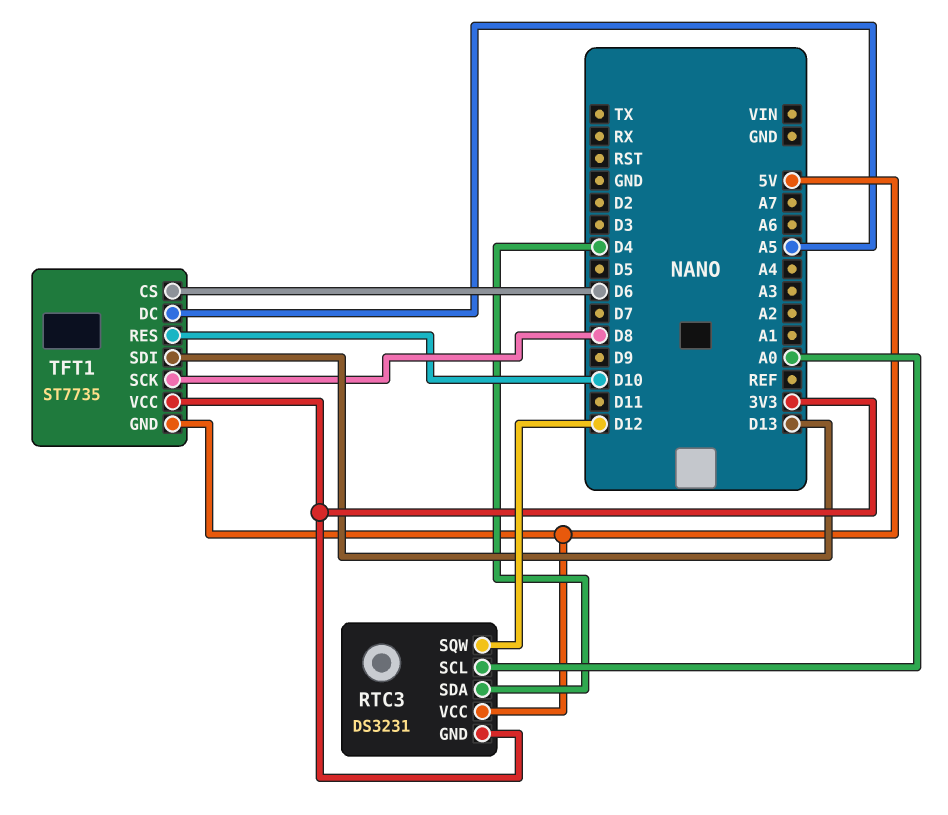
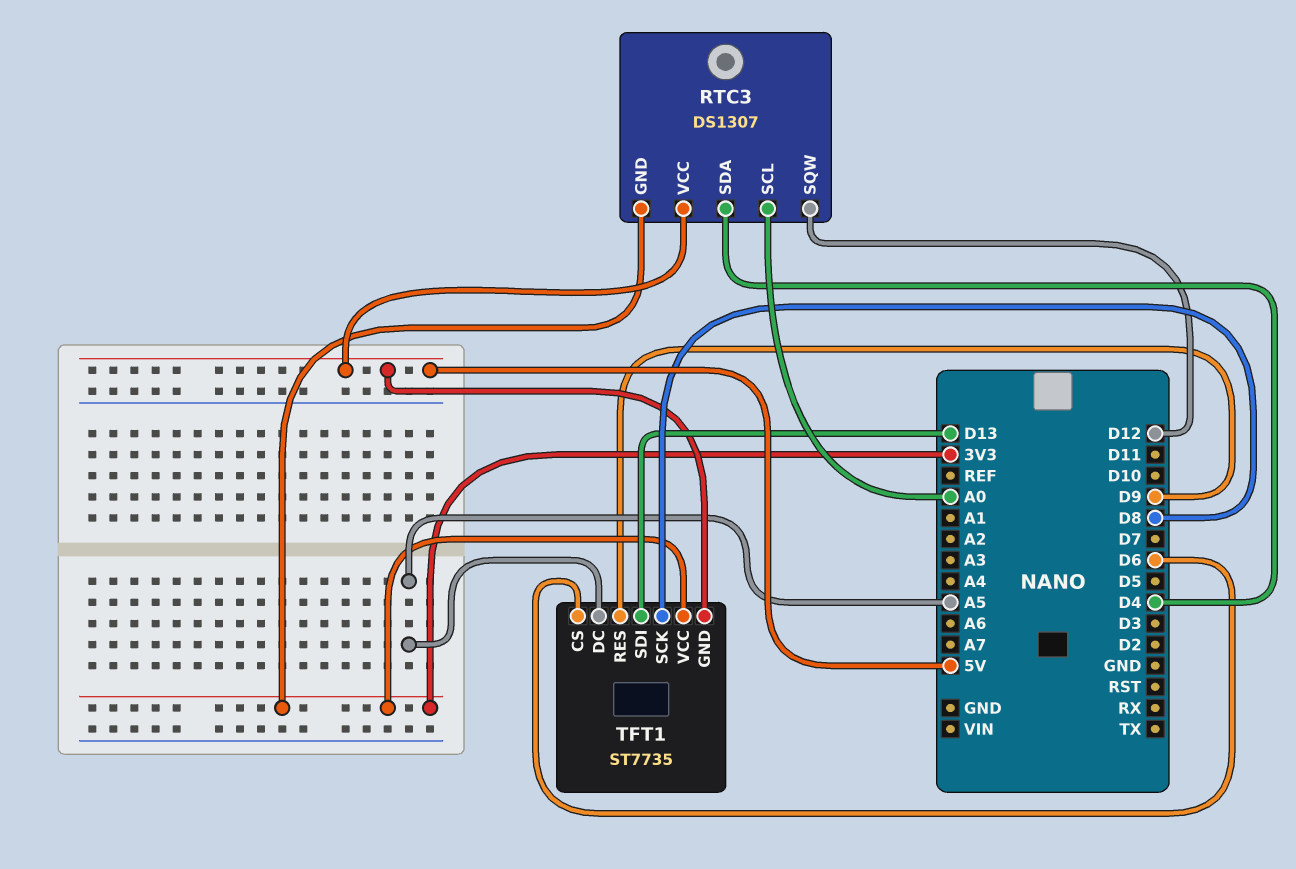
RTC3: DS3231 -> DS1307
TFT1 pin RES: D10 -> D9

